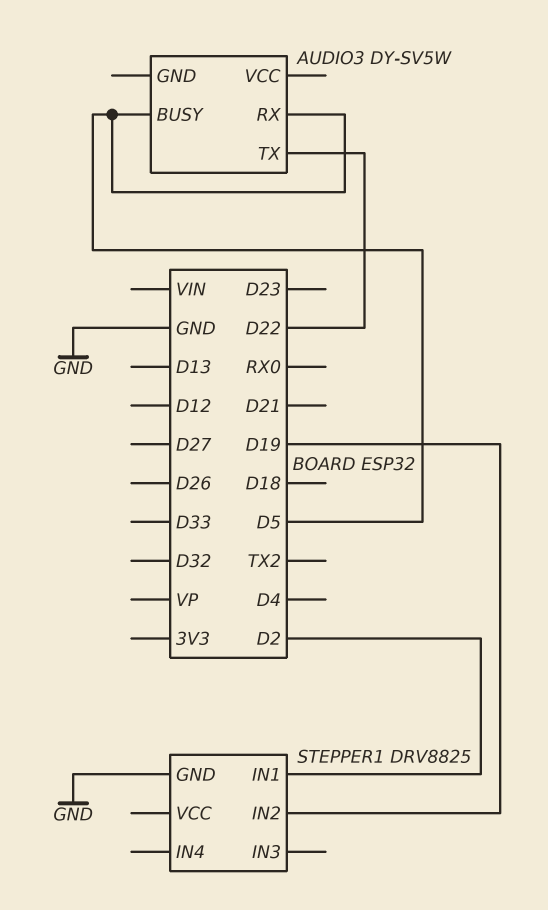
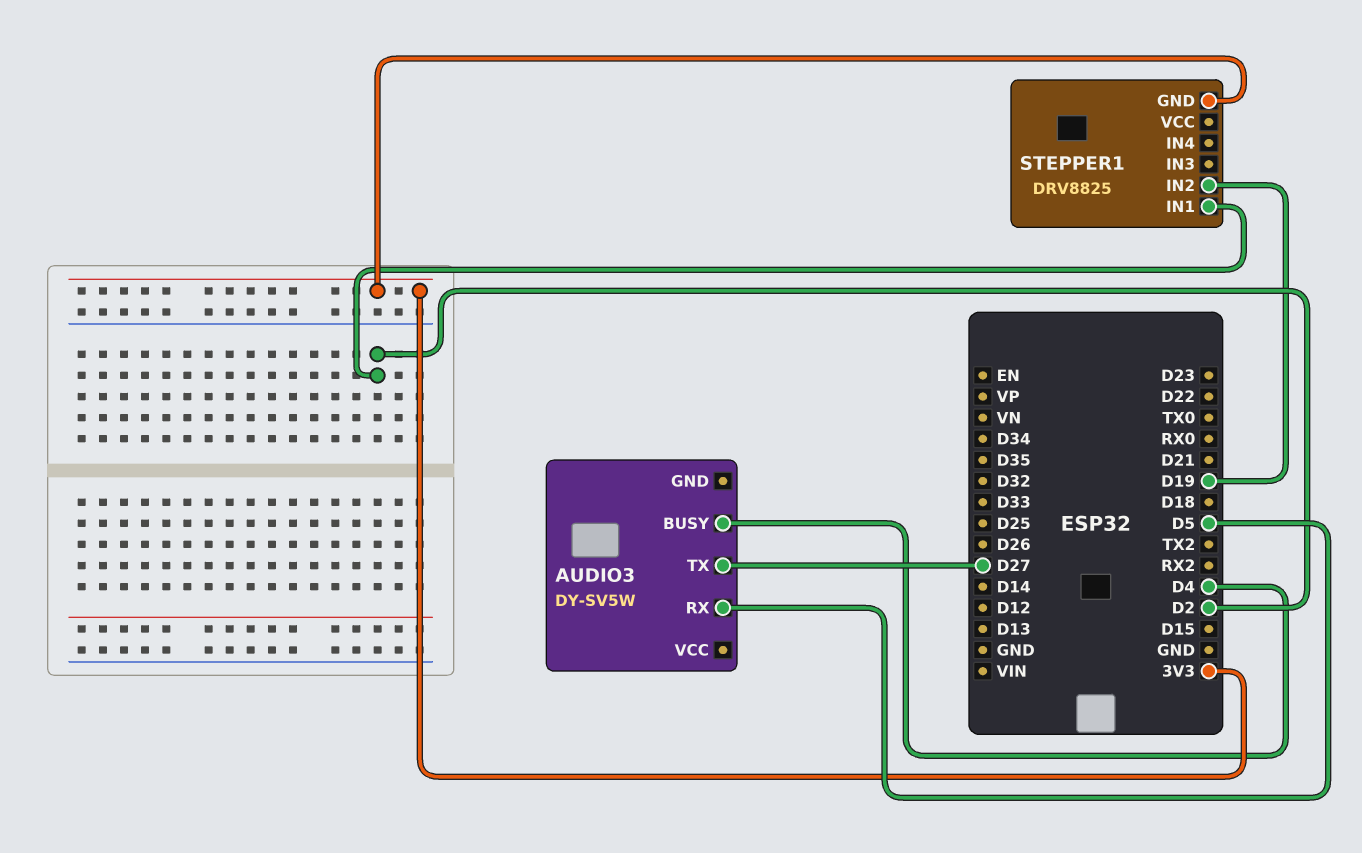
AUDIO3 pin BUSY: D5 -> D4
AUDIO3 pin TX: D22 -> D27
STEPPER1 pin GND: GND -> 3V3

